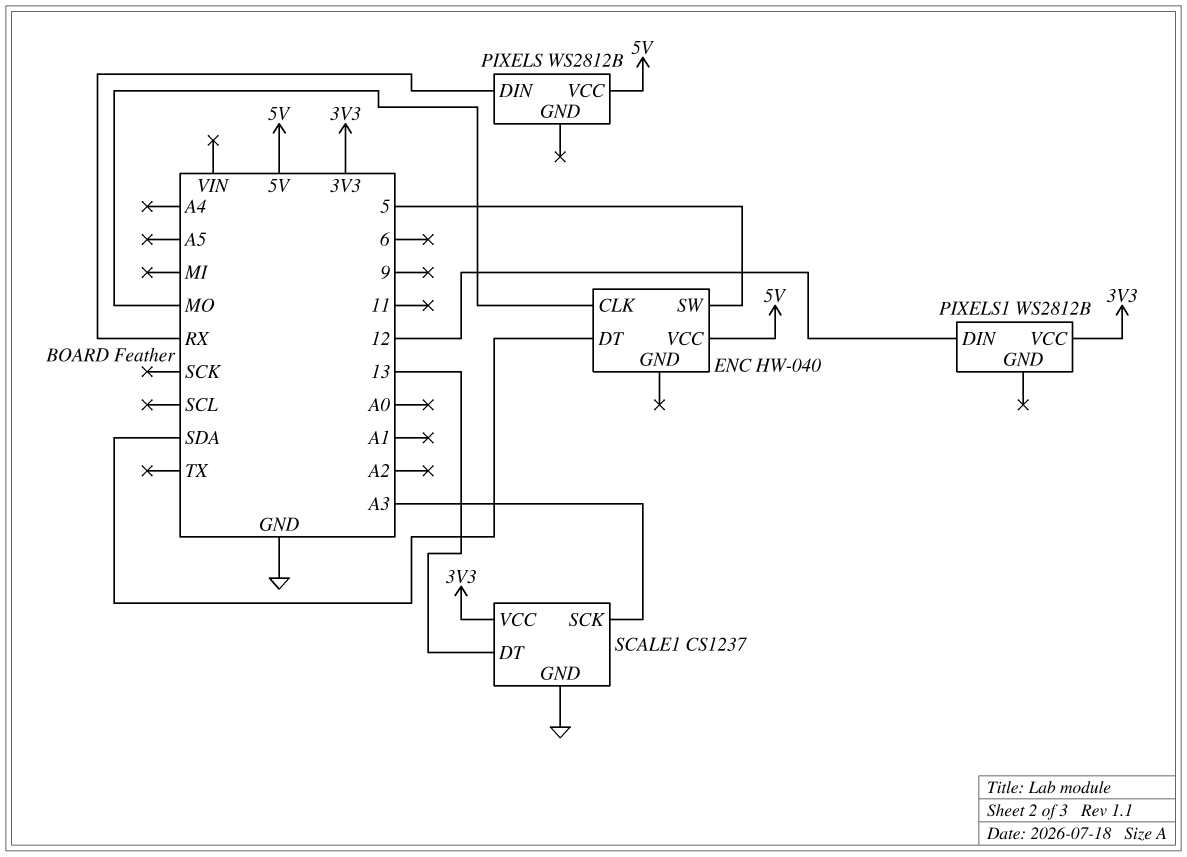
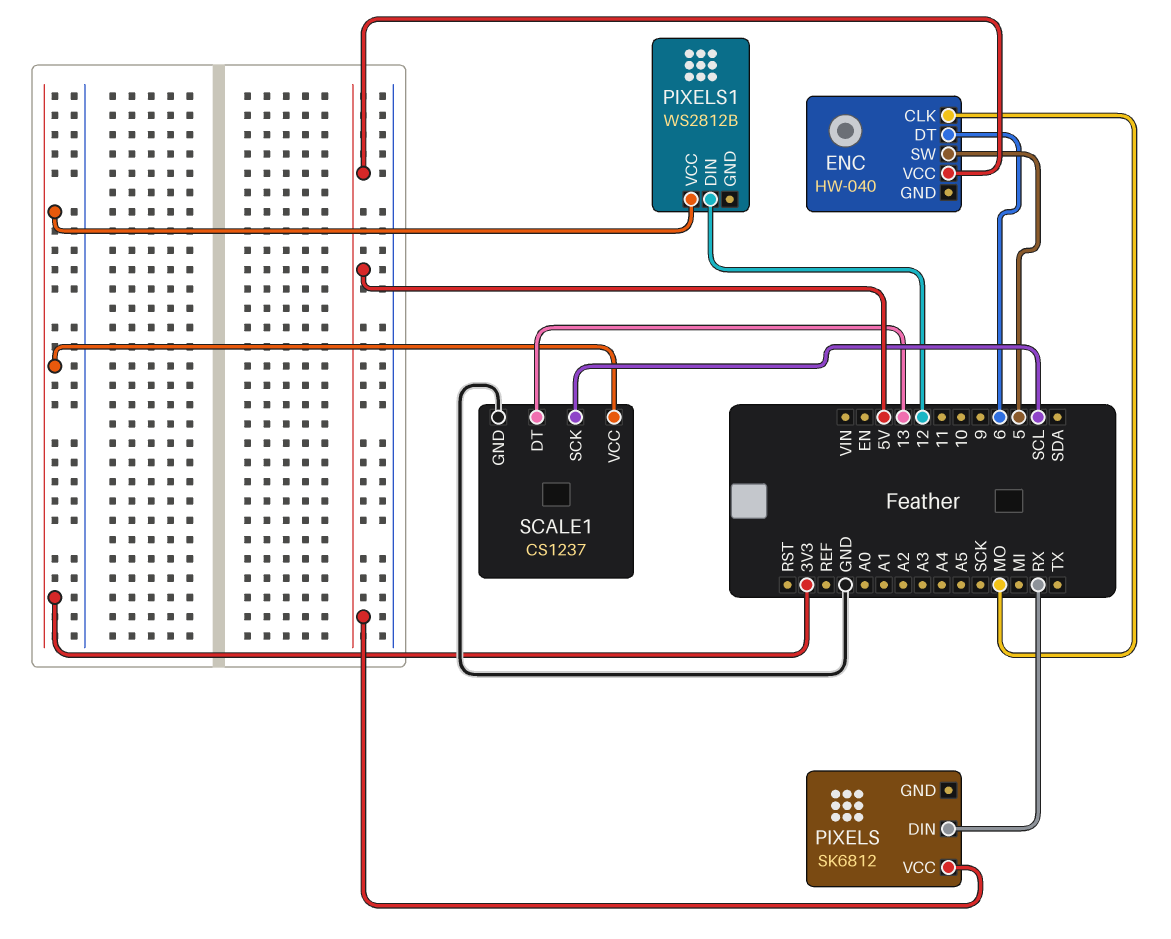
ENC pin DT: SDA -> 6
PIXELS: WS2812B -> SK6812
SCALE1 pin SCK: A3 -> SCL

